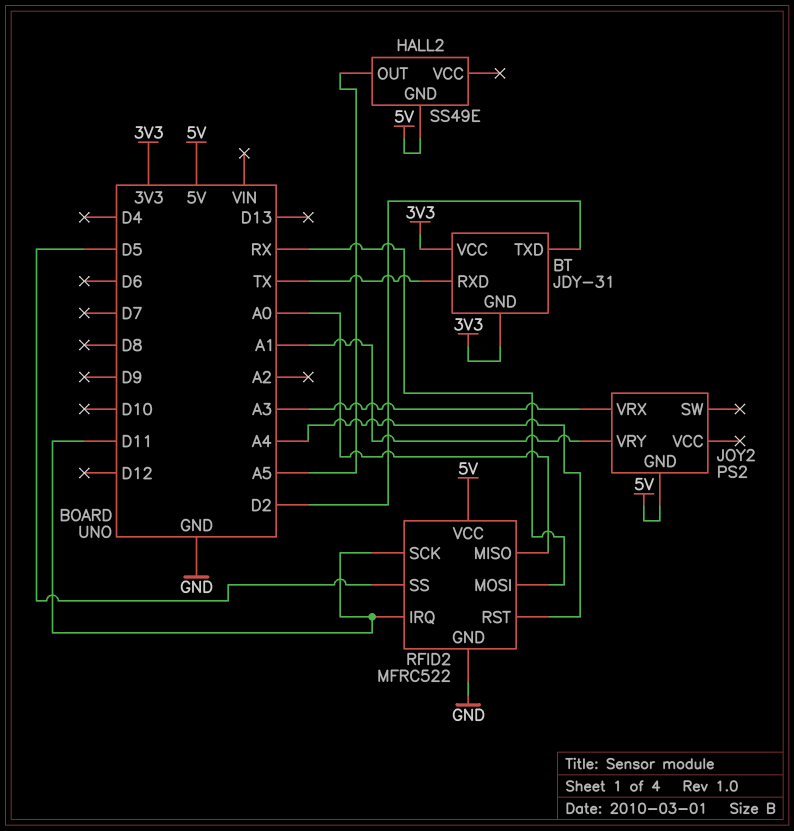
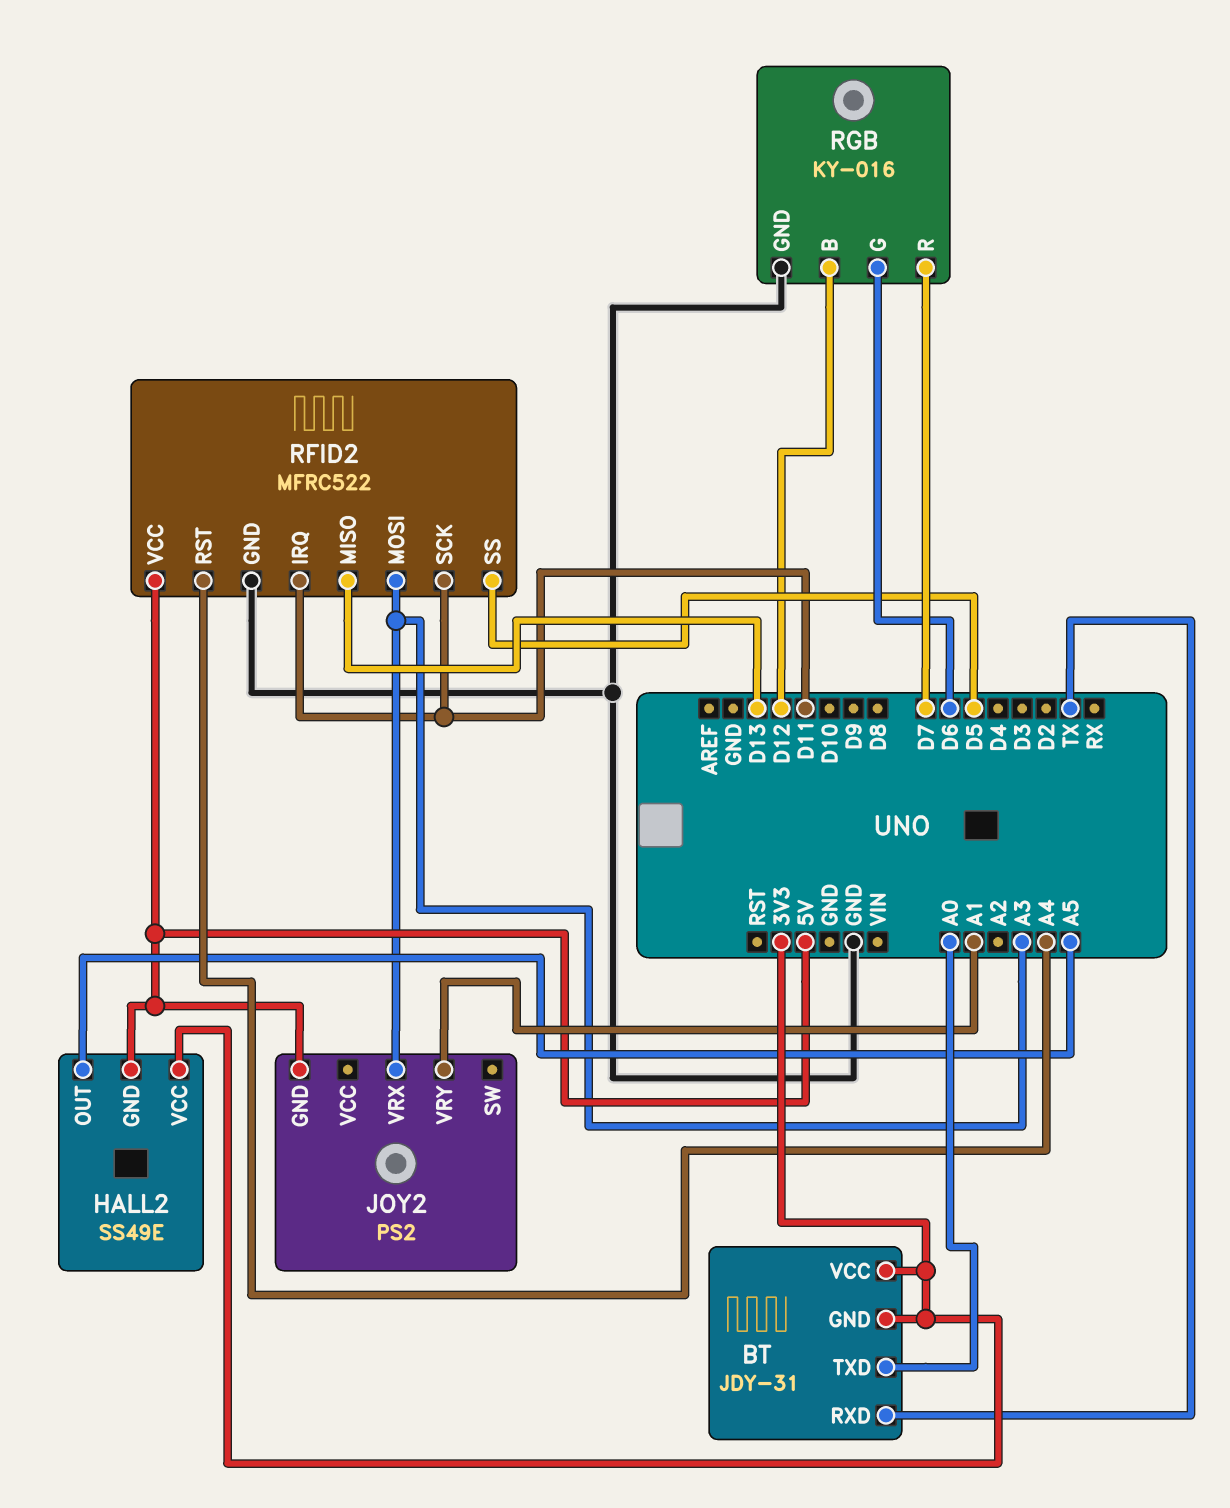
BT pin TXD: D2 -> A0
HALL2 pin VCC: none -> 3V3
RFID2 pin MISO: A0 -> D13
RFID2 pin MOSI: RX -> A3
RGB: none -> KY-016
RGB pin B: none -> D12
RGB pin G: none -> D6
RGB pin GND: none -> GND
RGB pin R: none -> D7

